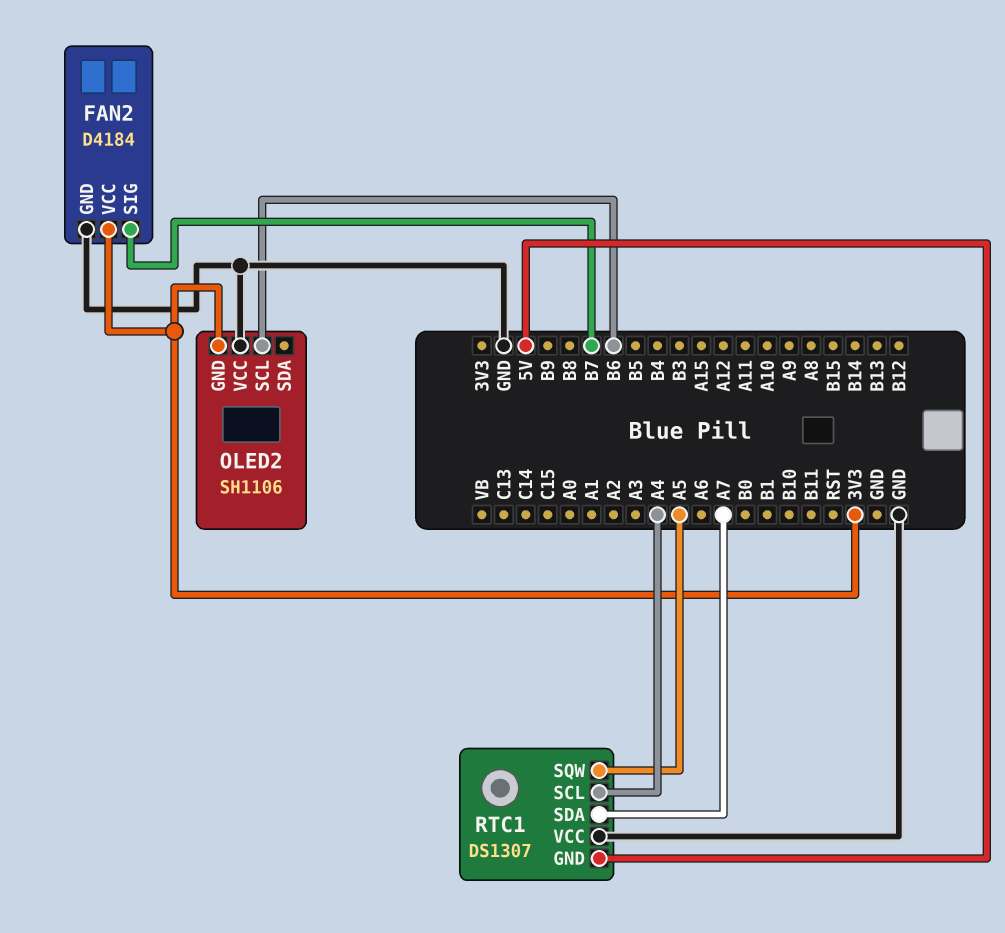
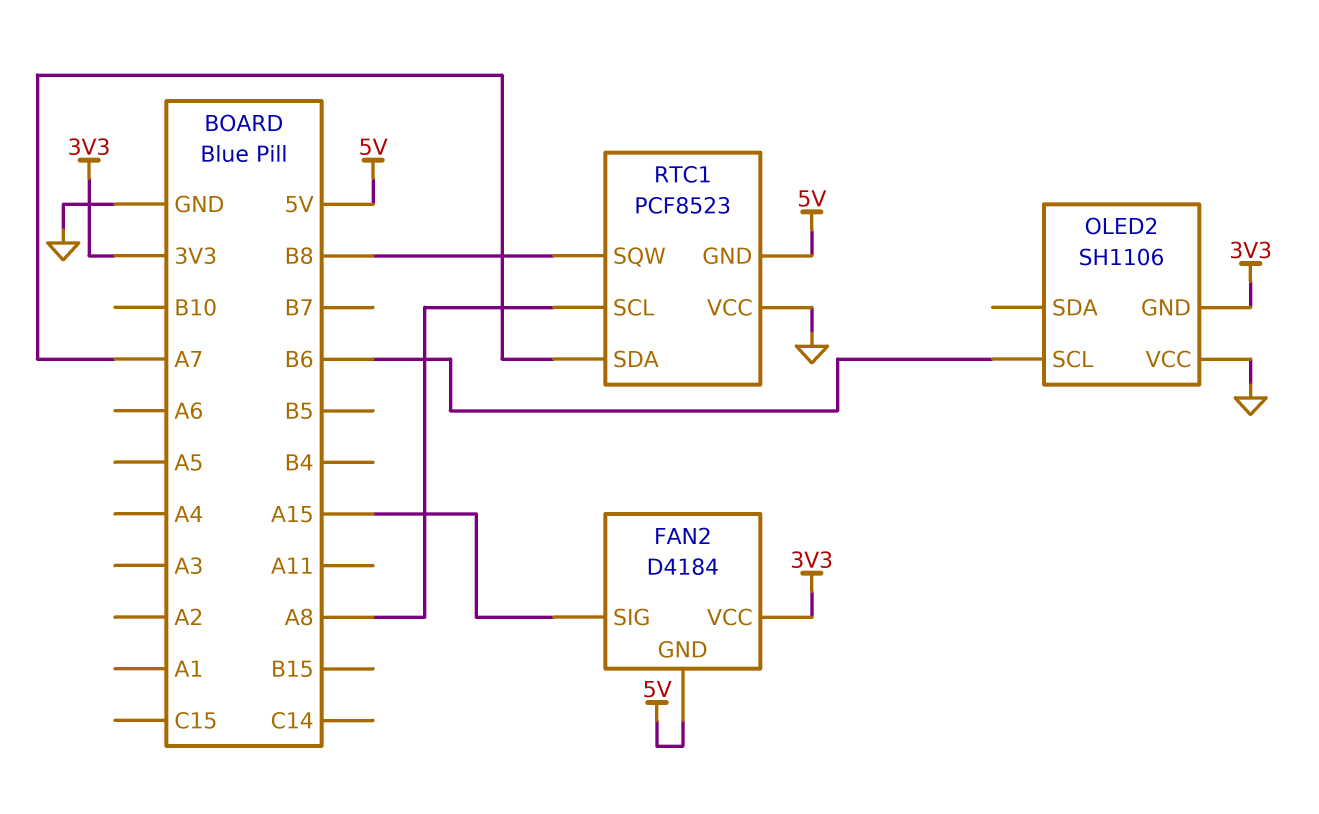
FAN2 pin GND: GND -> 5V
FAN2 pin SIG: B7 -> A15
RTC1: DS1307 -> PCF8523
RTC1 pin SCL: A4 -> A8
RTC1 pin SQW: A5 -> B8

